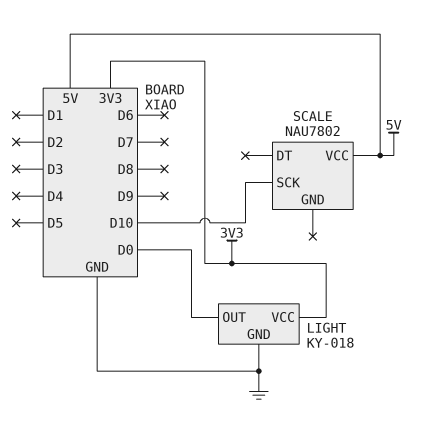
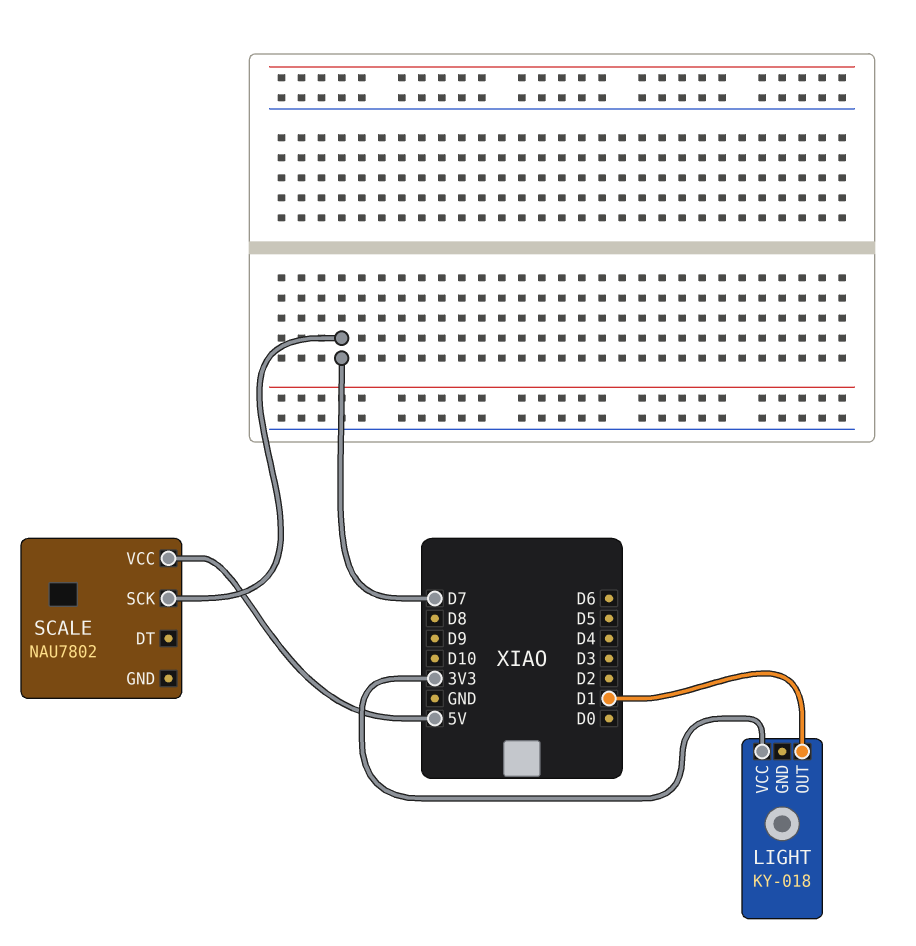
LIGHT pin GND: GND -> none
LIGHT pin OUT: D0 -> D1
SCALE pin SCK: D10 -> D7

